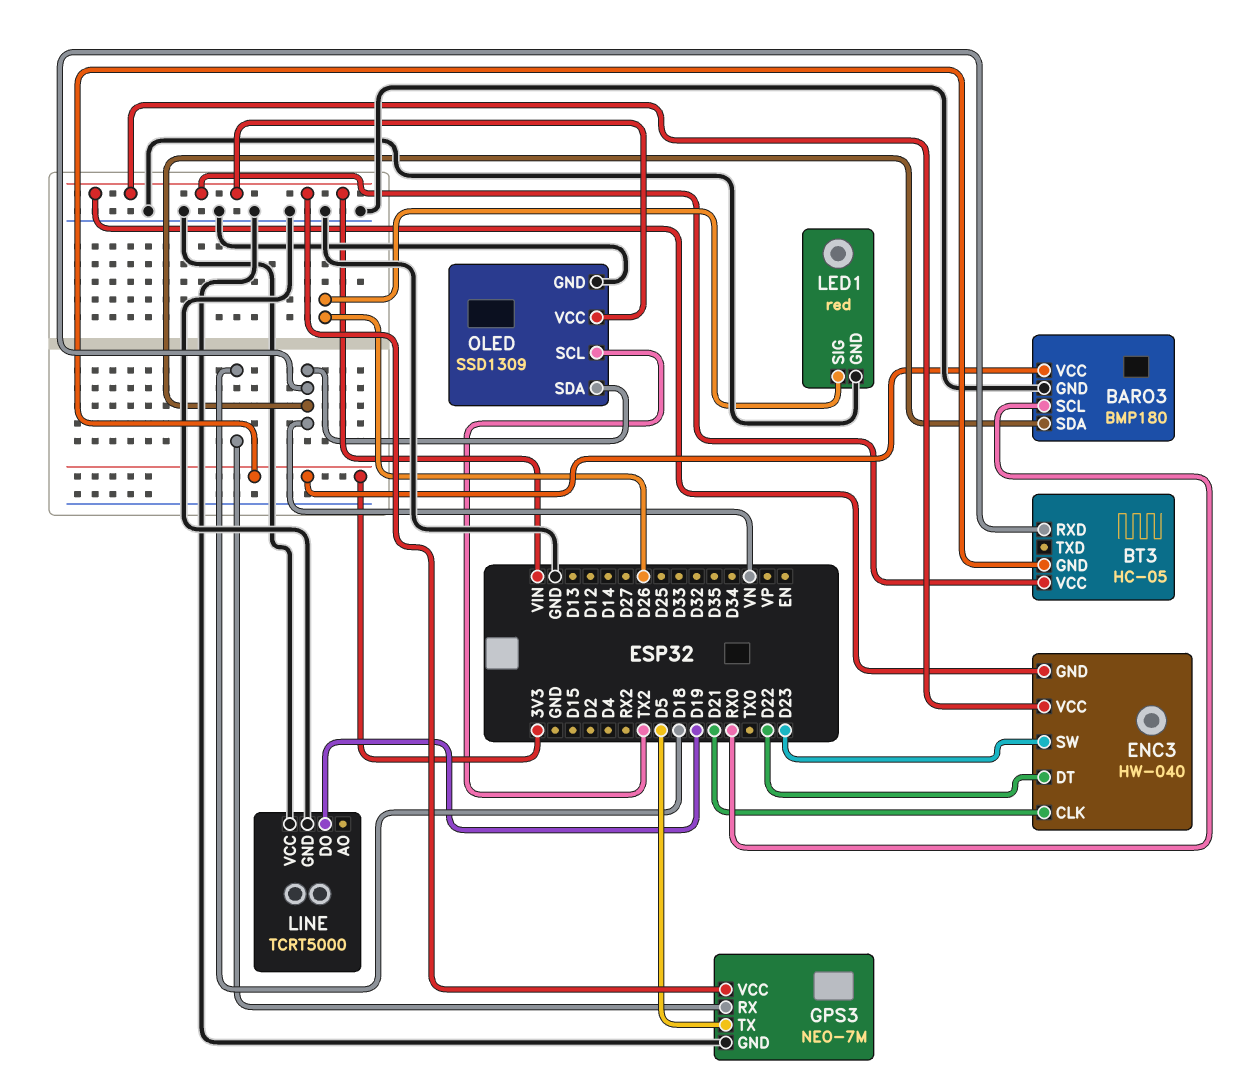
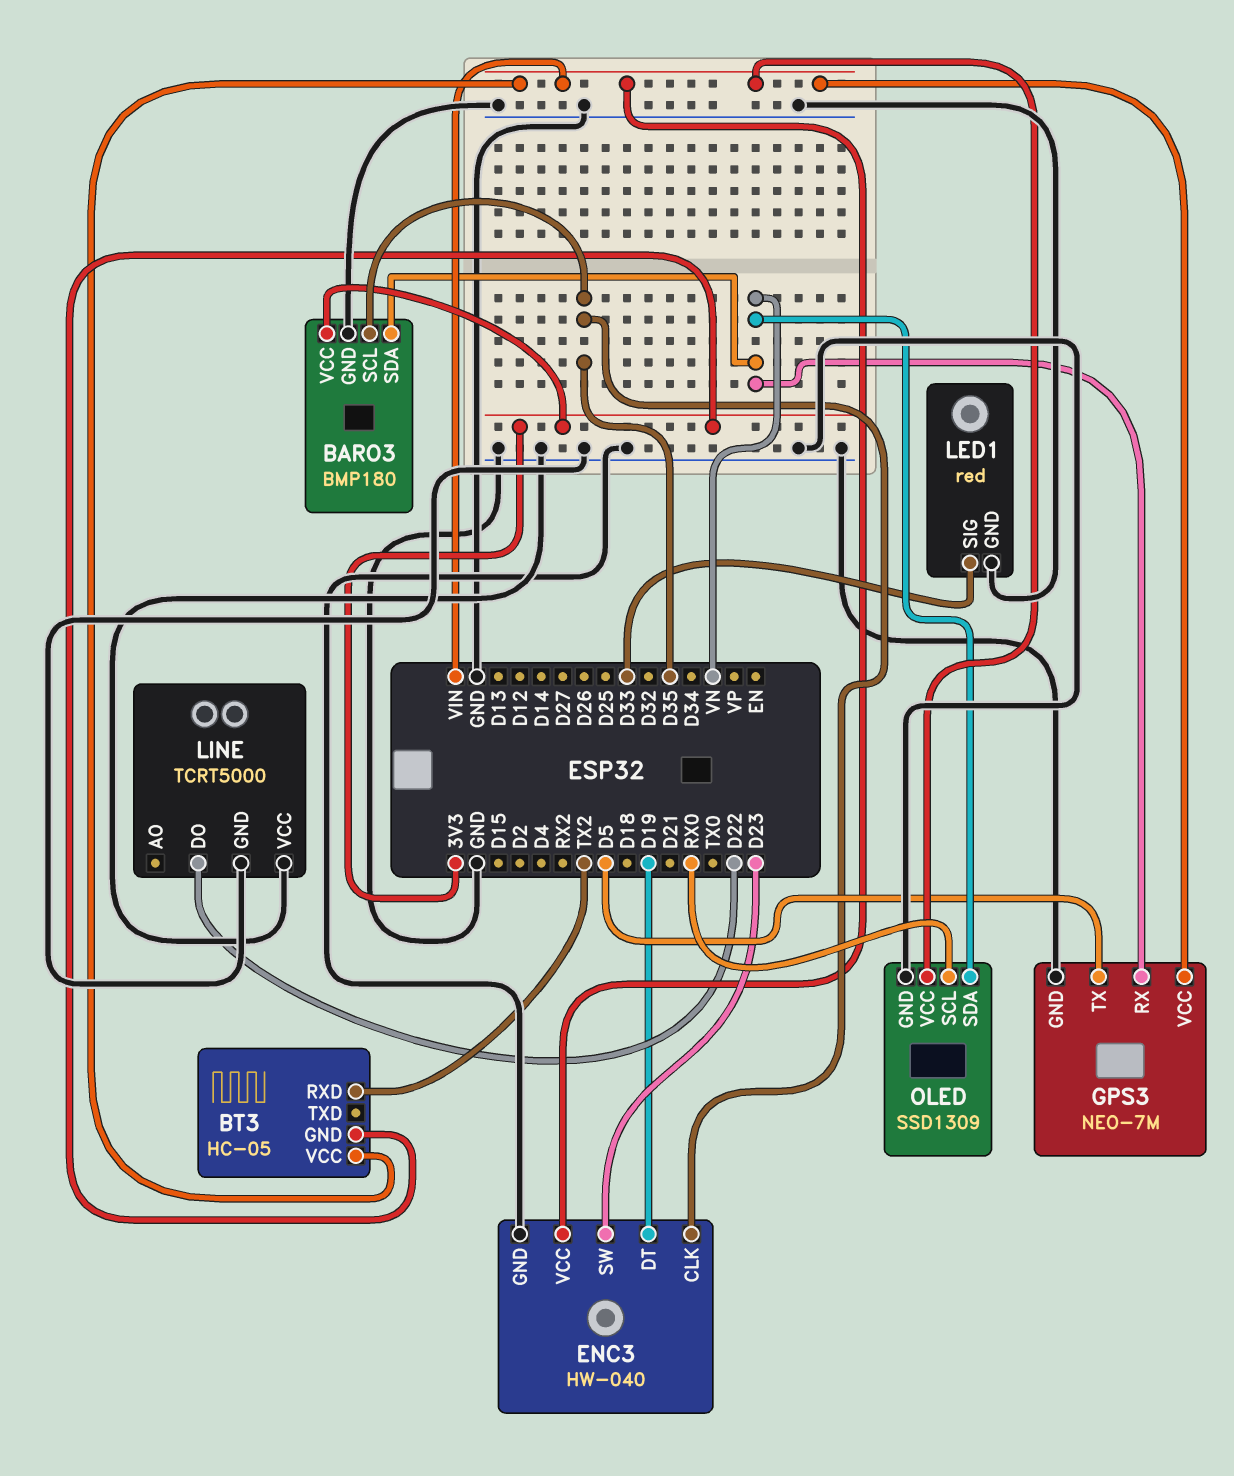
BARO3 pin SCL: RX0 -> D35
BT3 pin RXD: VN -> TX2
ENC3 pin CLK: D21 -> D35
ENC3 pin DT: D22 -> D19
ENC3 pin GND: VIN -> GND
GPS3 pin RX: D18 -> VN
LED1 pin SIG: D26 -> D33
LINE pin DO: D19 -> D22
OLED pin SCL: TX2 -> RX0

